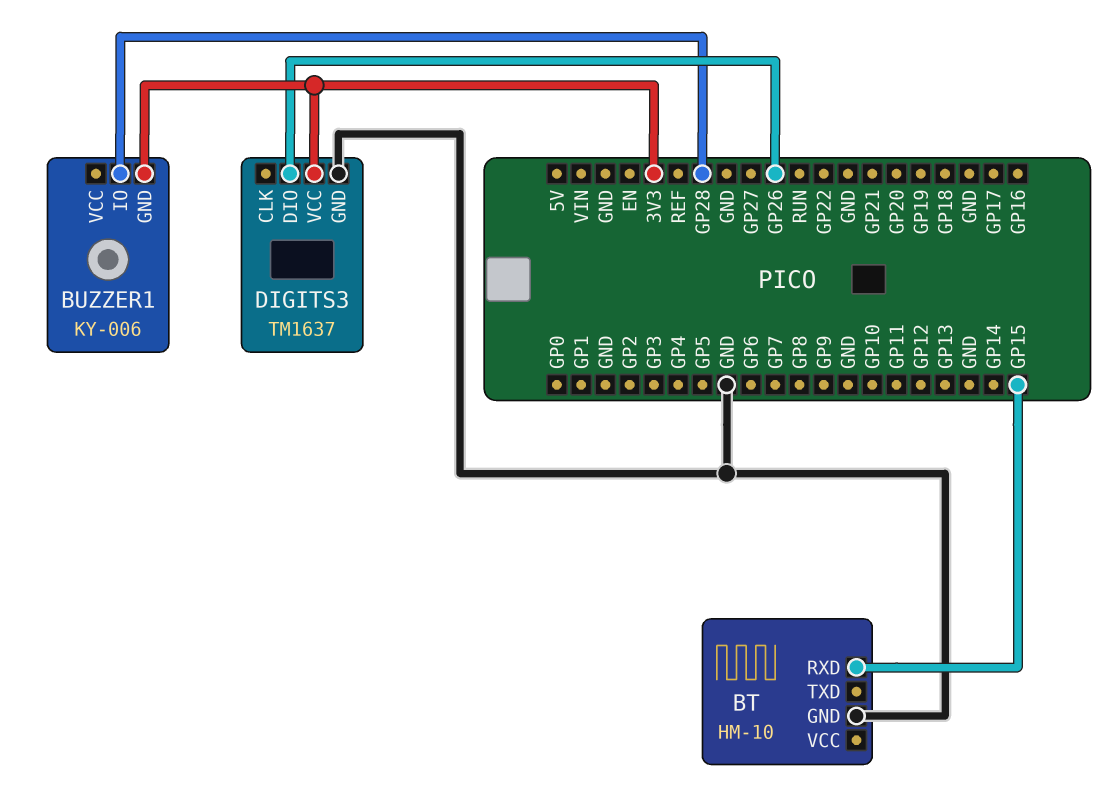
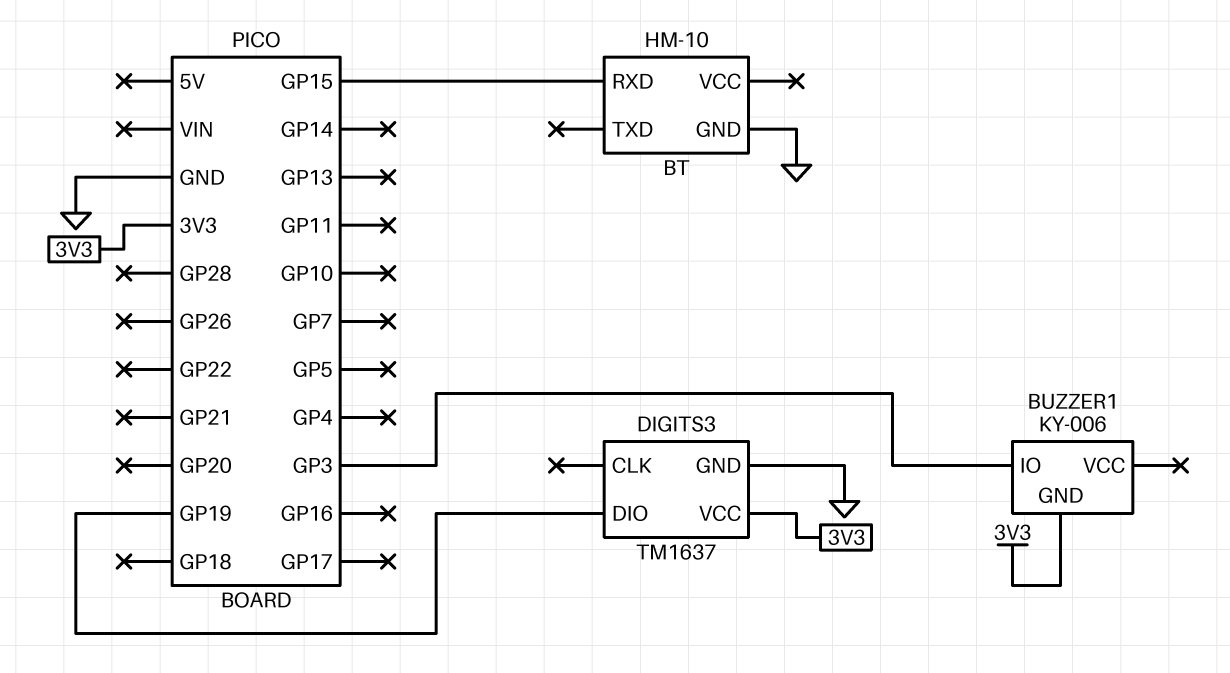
BUZZER1 pin IO: GP28 -> GP3
DIGITS3 pin DIO: GP26 -> GP19

